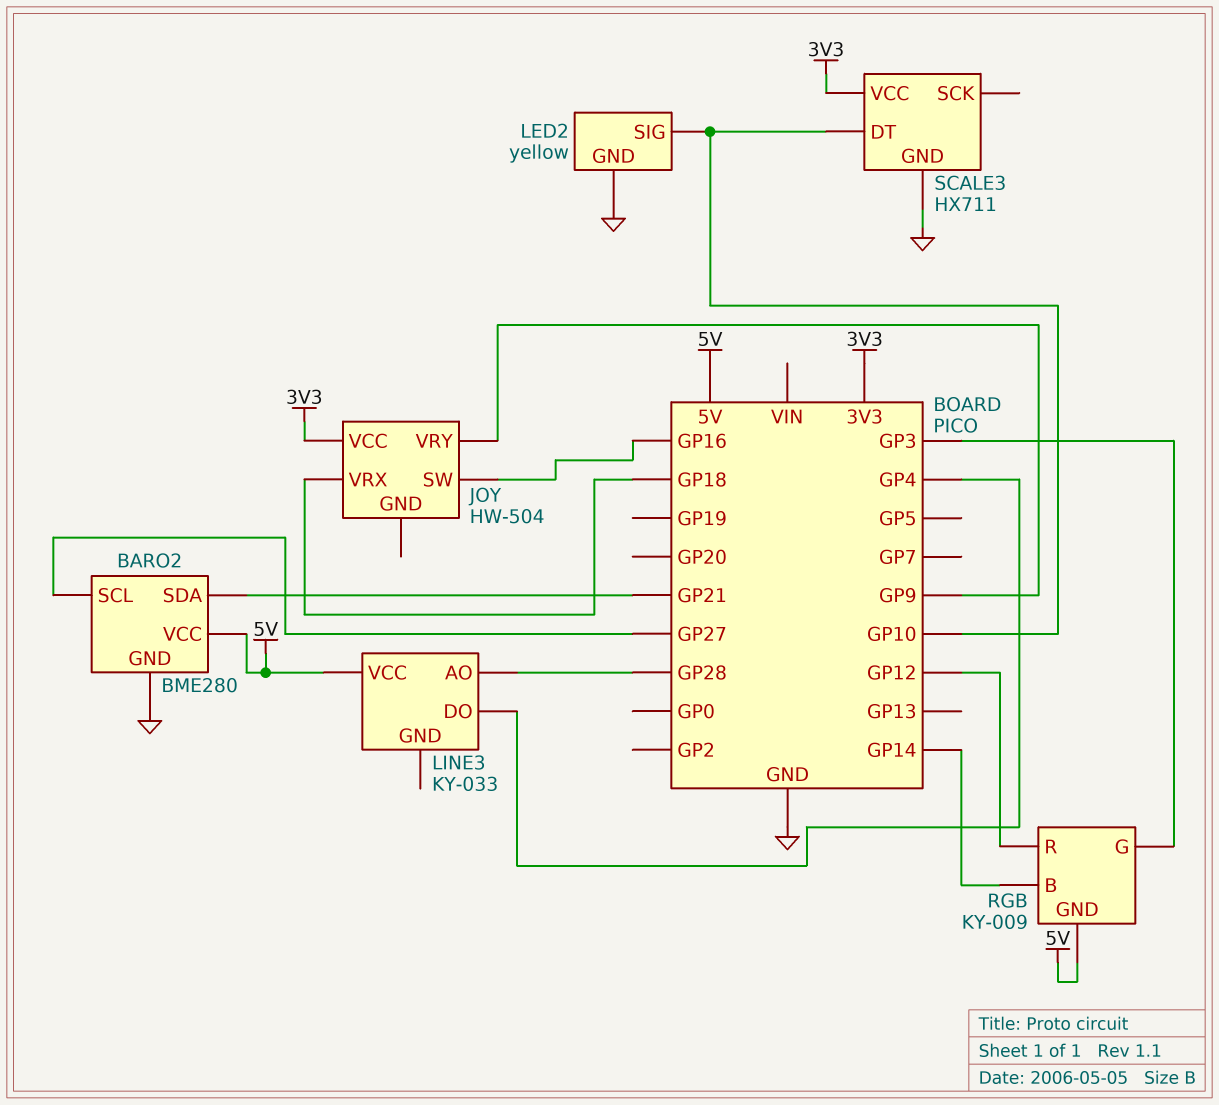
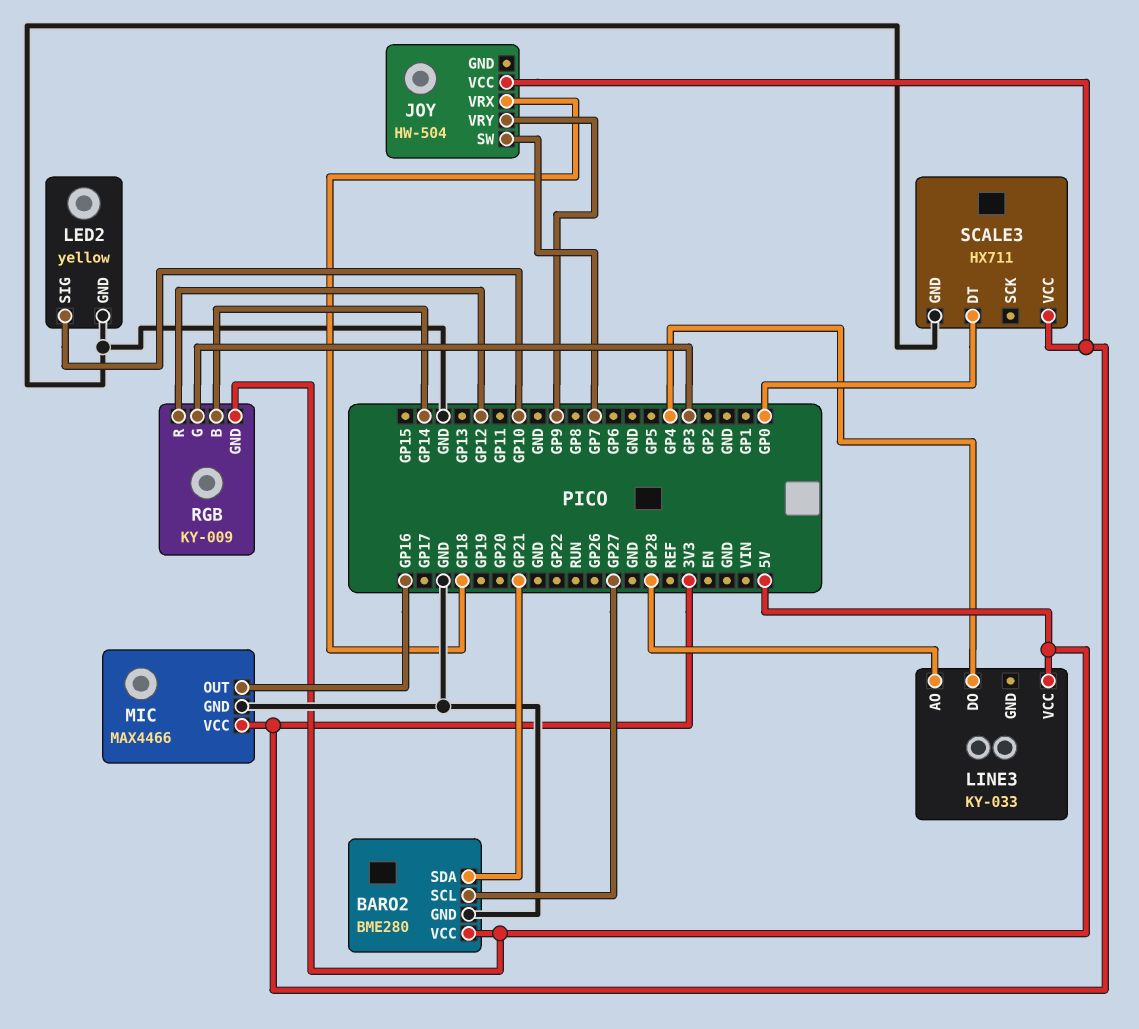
JOY pin SW: GP16 -> GP7
MIC: none -> MAX4466
MIC pin GND: none -> GND
MIC pin OUT: none -> GP16
MIC pin VCC: none -> 3V3
SCALE3 pin DT: GP10 -> GP0

